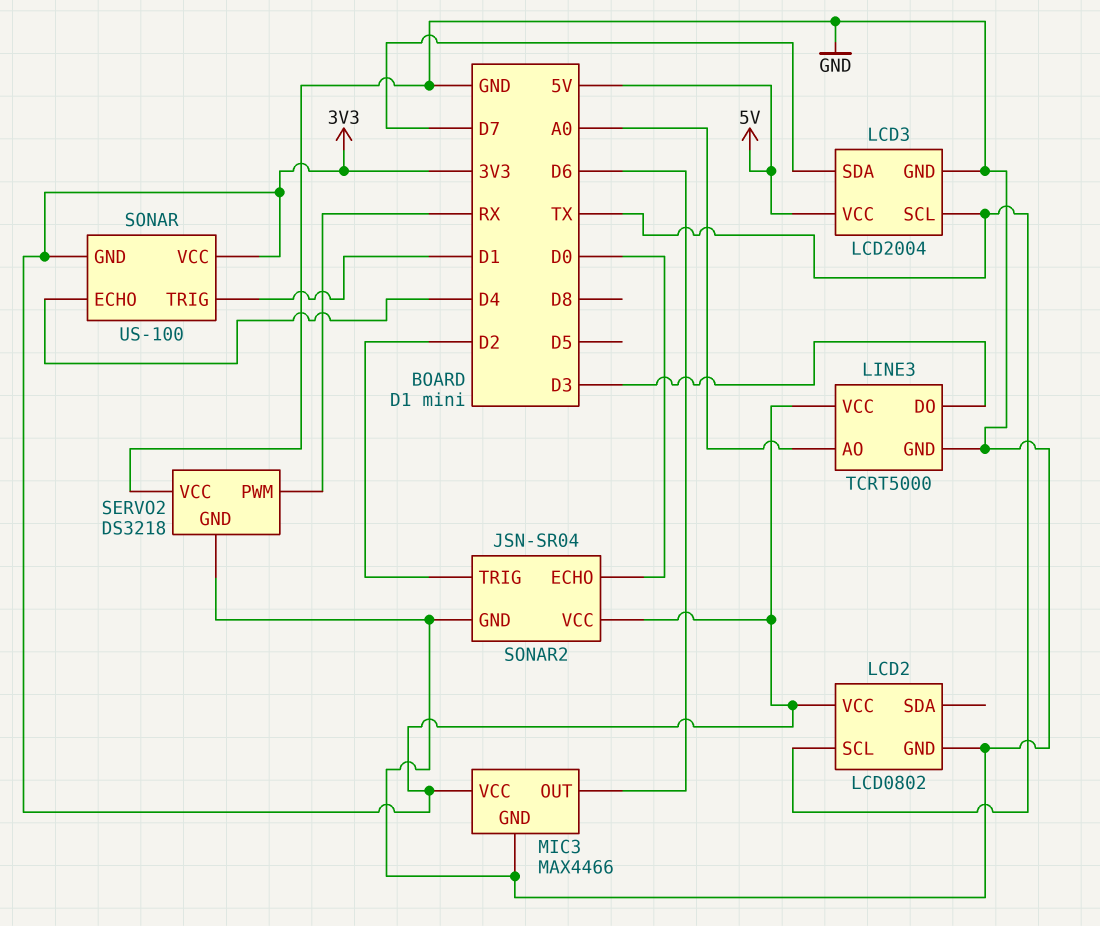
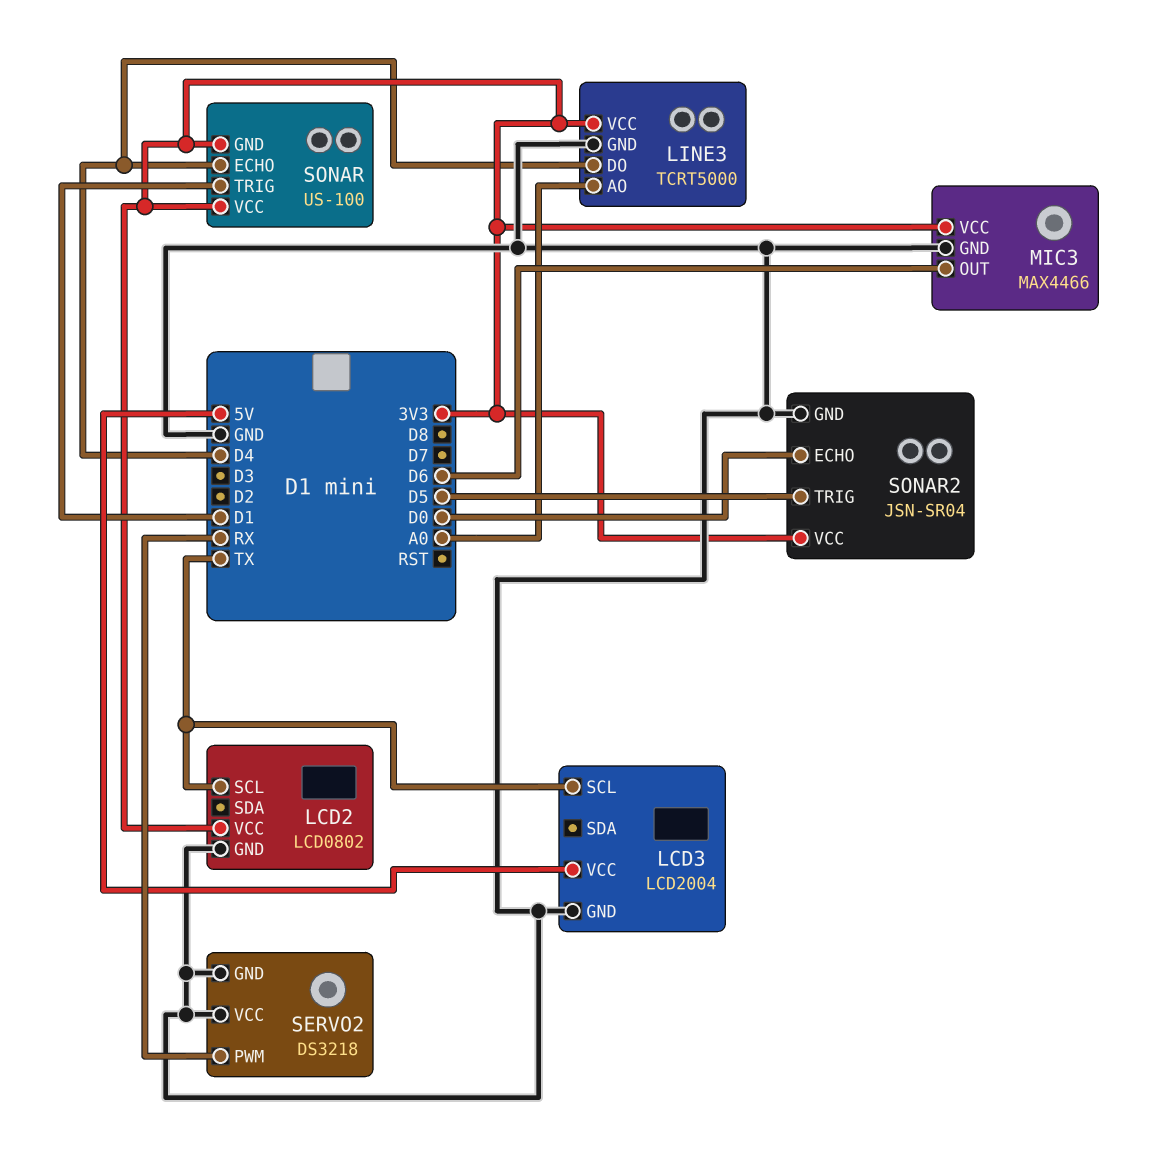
LCD3 pin SDA: D7 -> none
LINE3 pin DO: D3 -> D4
SONAR2 pin TRIG: D2 -> D5

